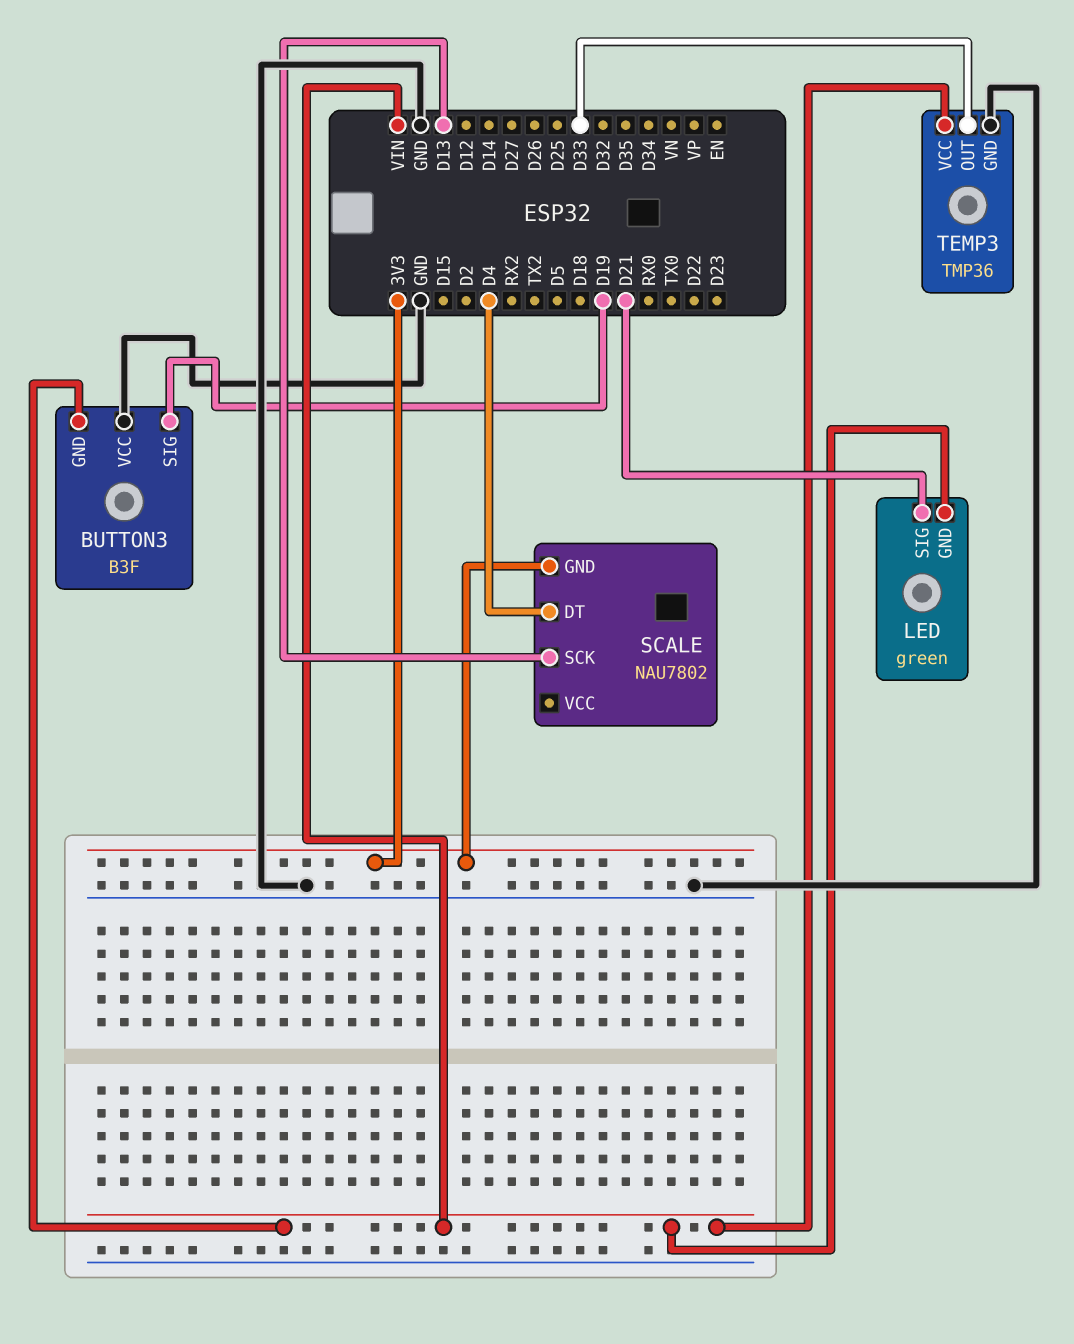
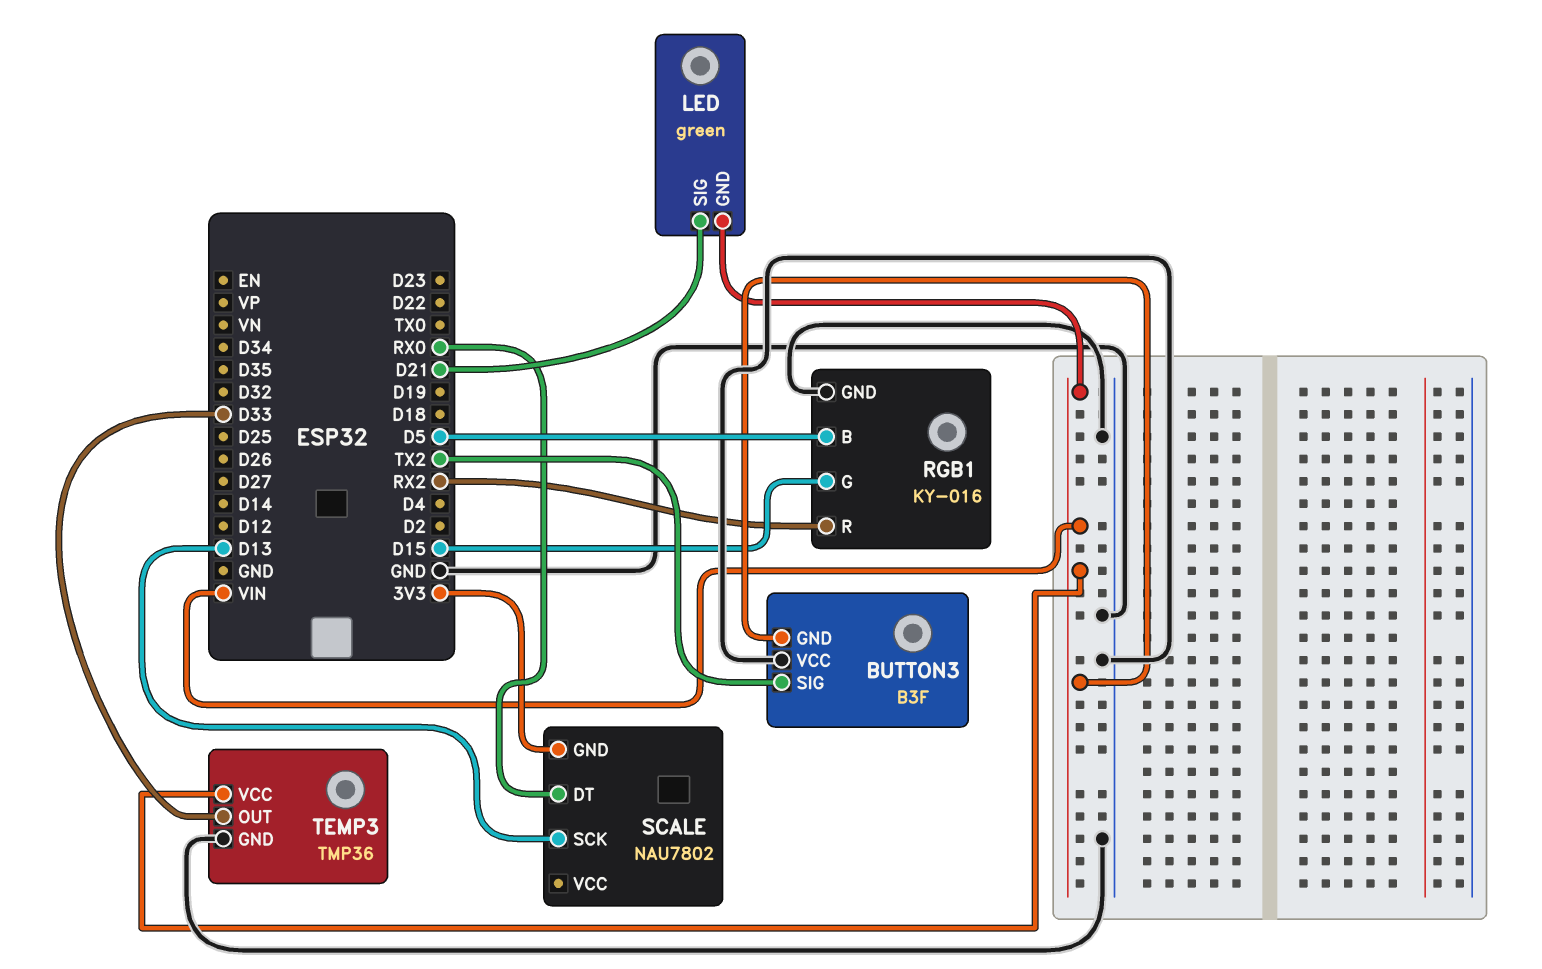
BUTTON3 pin SIG: D19 -> TX2
RGB1: none -> KY-016
RGB1 pin B: none -> D5
RGB1 pin G: none -> D15
RGB1 pin GND: none -> GND
RGB1 pin R: none -> RX2
SCALE pin DT: D4 -> RX0

